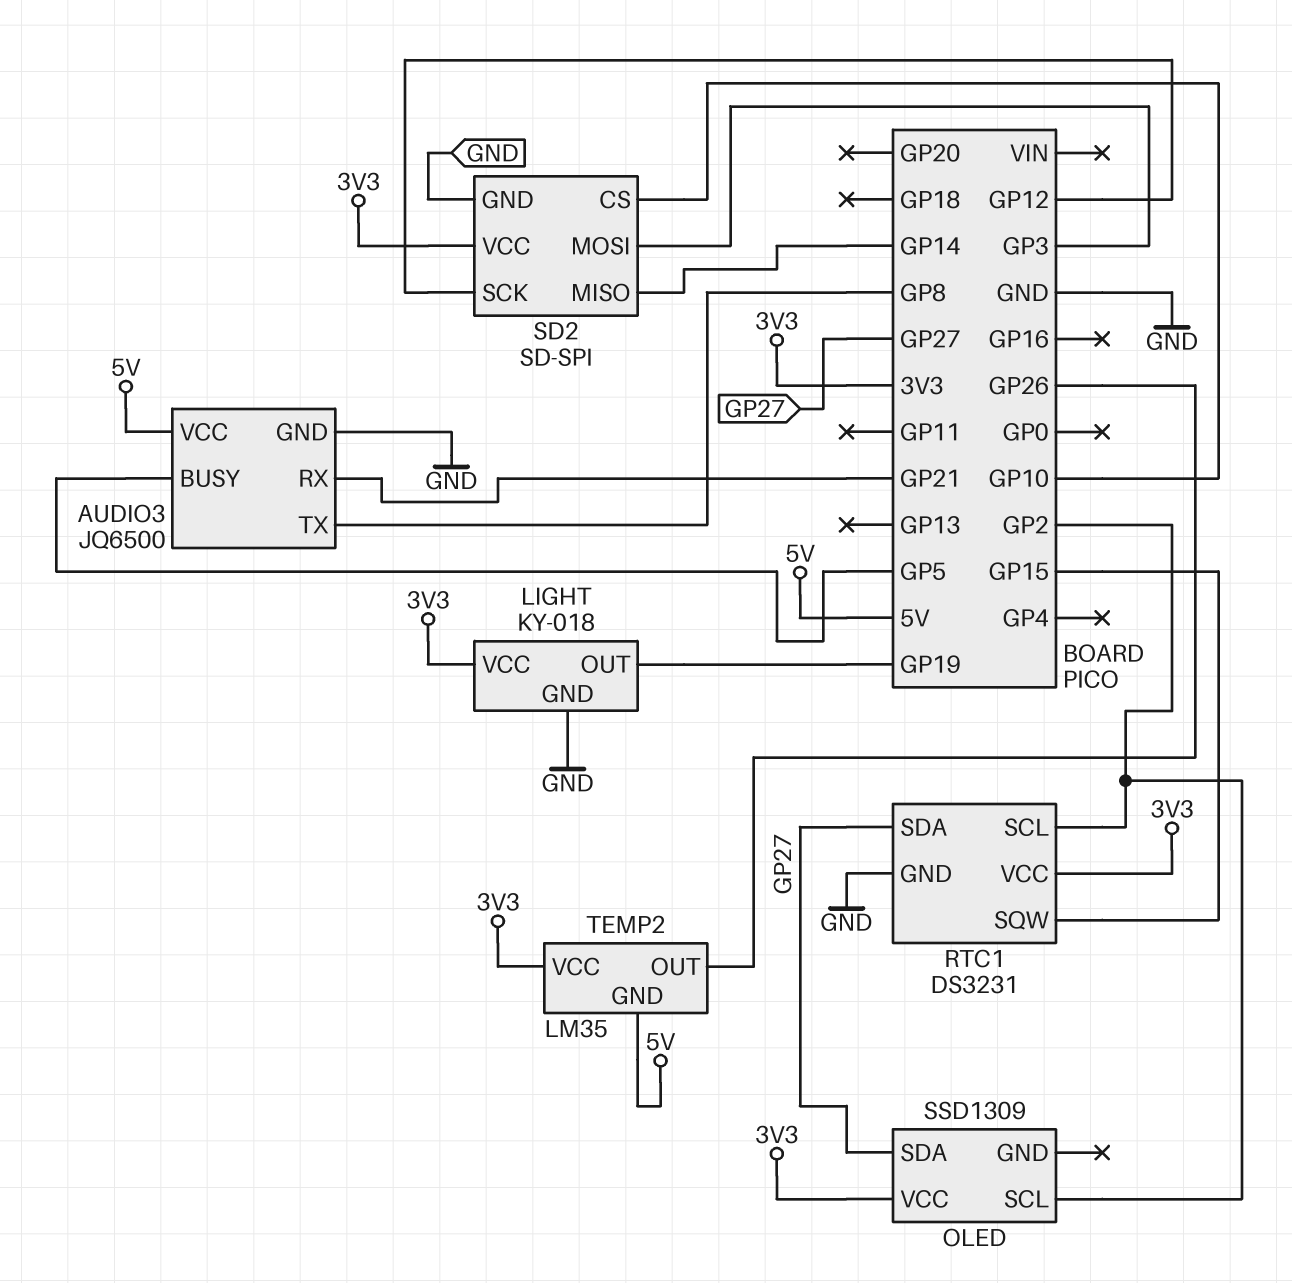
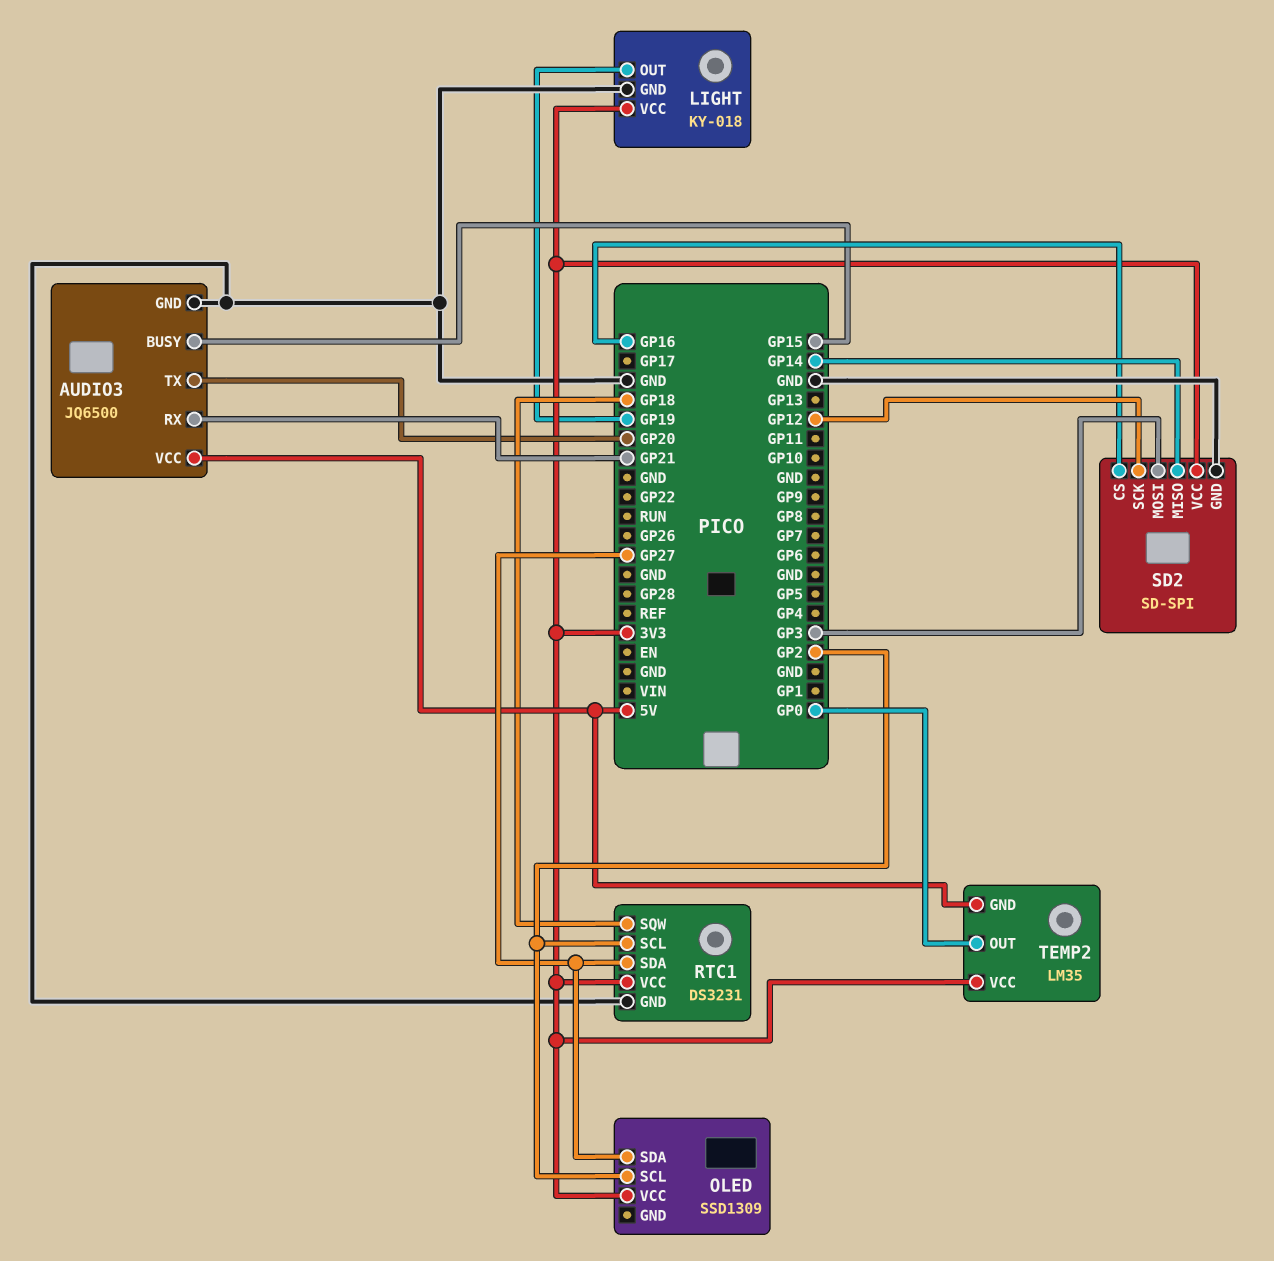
AUDIO3 pin BUSY: GP5 -> GP15
AUDIO3 pin TX: GP8 -> GP20
RTC1 pin SQW: GP15 -> GP18
SD2 pin CS: GP10 -> GP16
TEMP2 pin OUT: GP26 -> GP0

